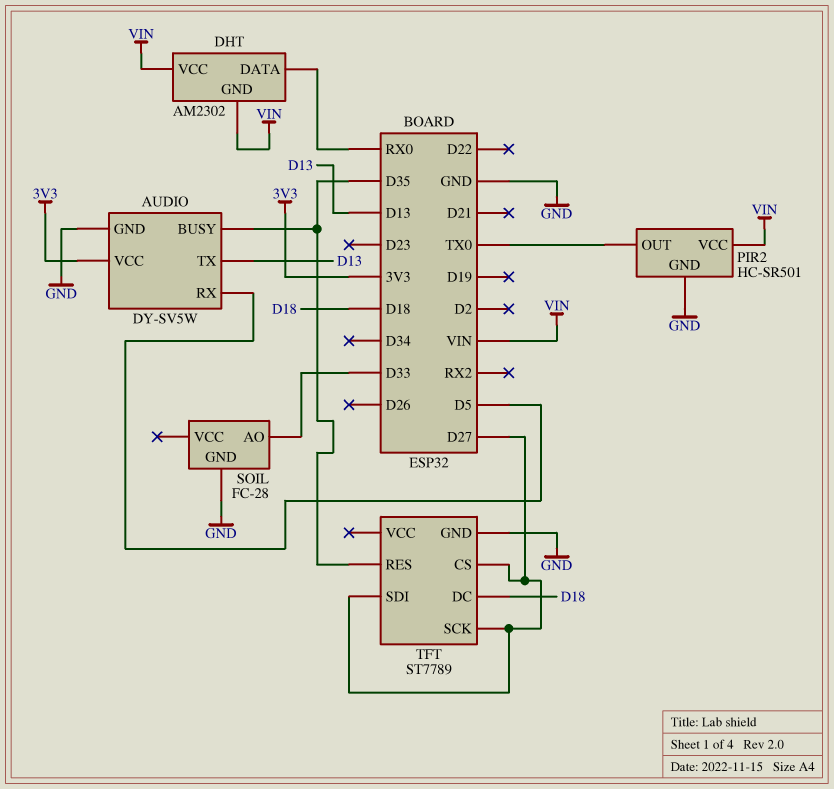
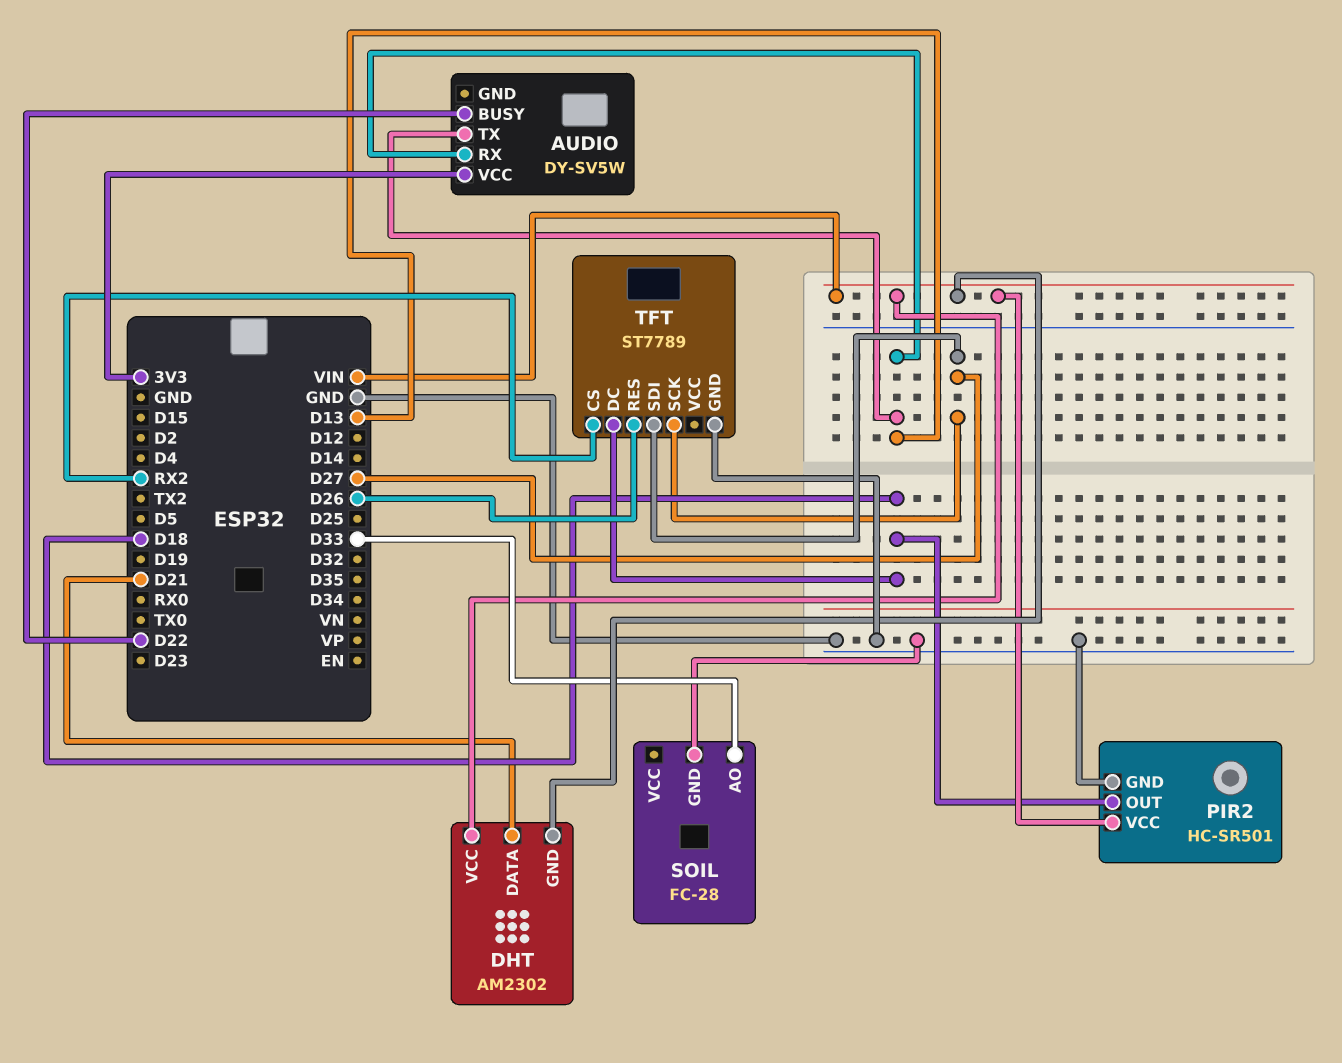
AUDIO pin BUSY: D35 -> D22
AUDIO pin GND: GND -> none
AUDIO pin RX: D5 -> D13
DHT pin DATA: RX0 -> D21
PIR2 pin OUT: TX0 -> D18
TFT pin CS: D27 -> RX2
TFT pin RES: D35 -> D26

